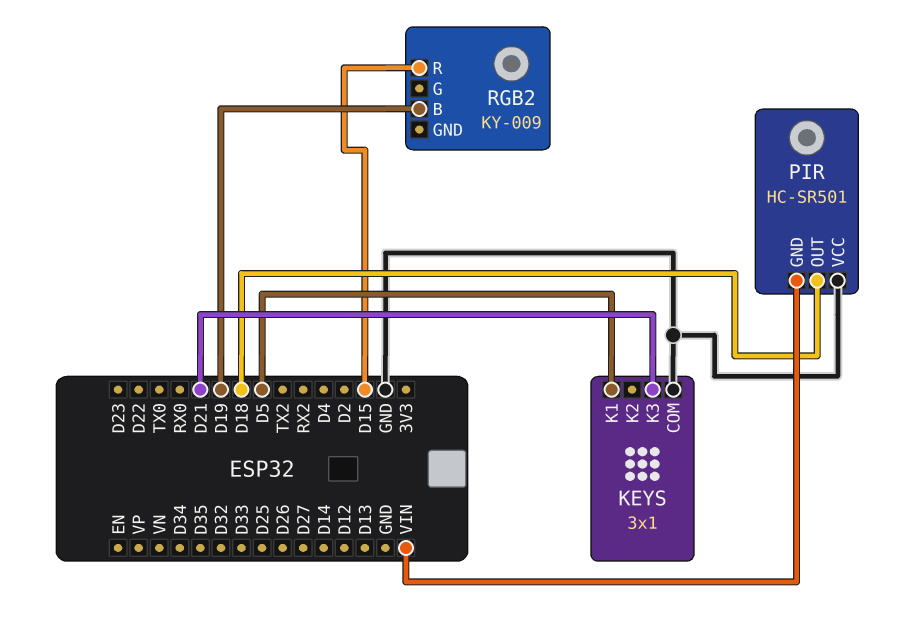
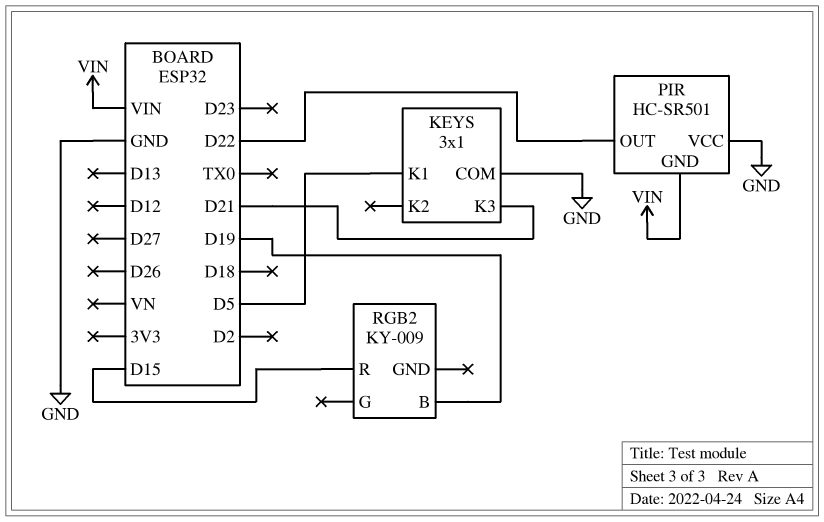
PIR pin OUT: D18 -> D22

